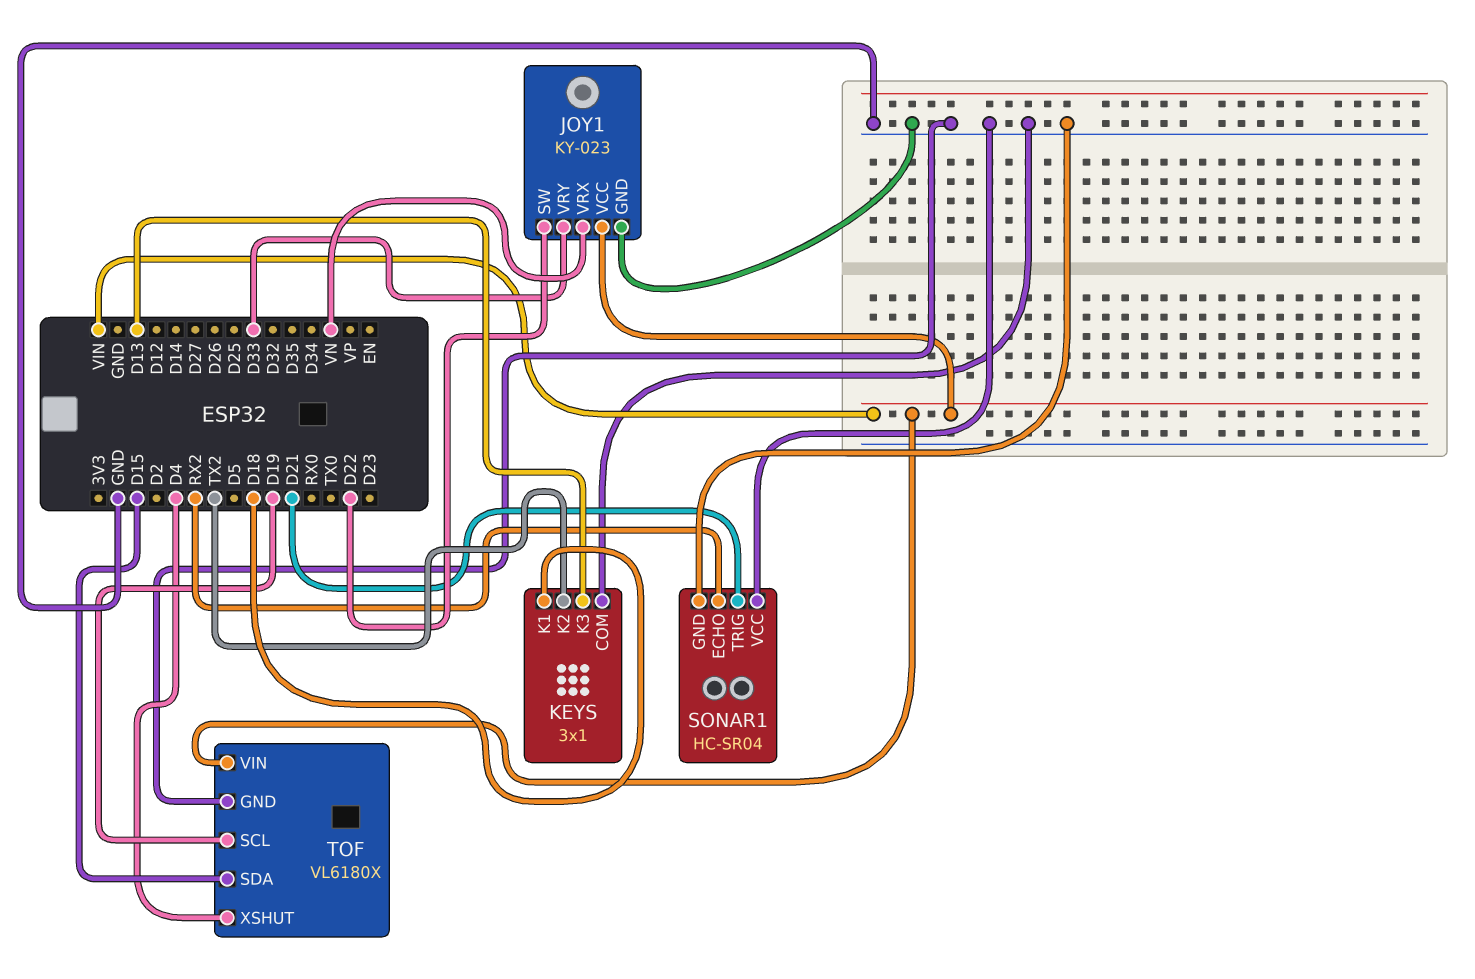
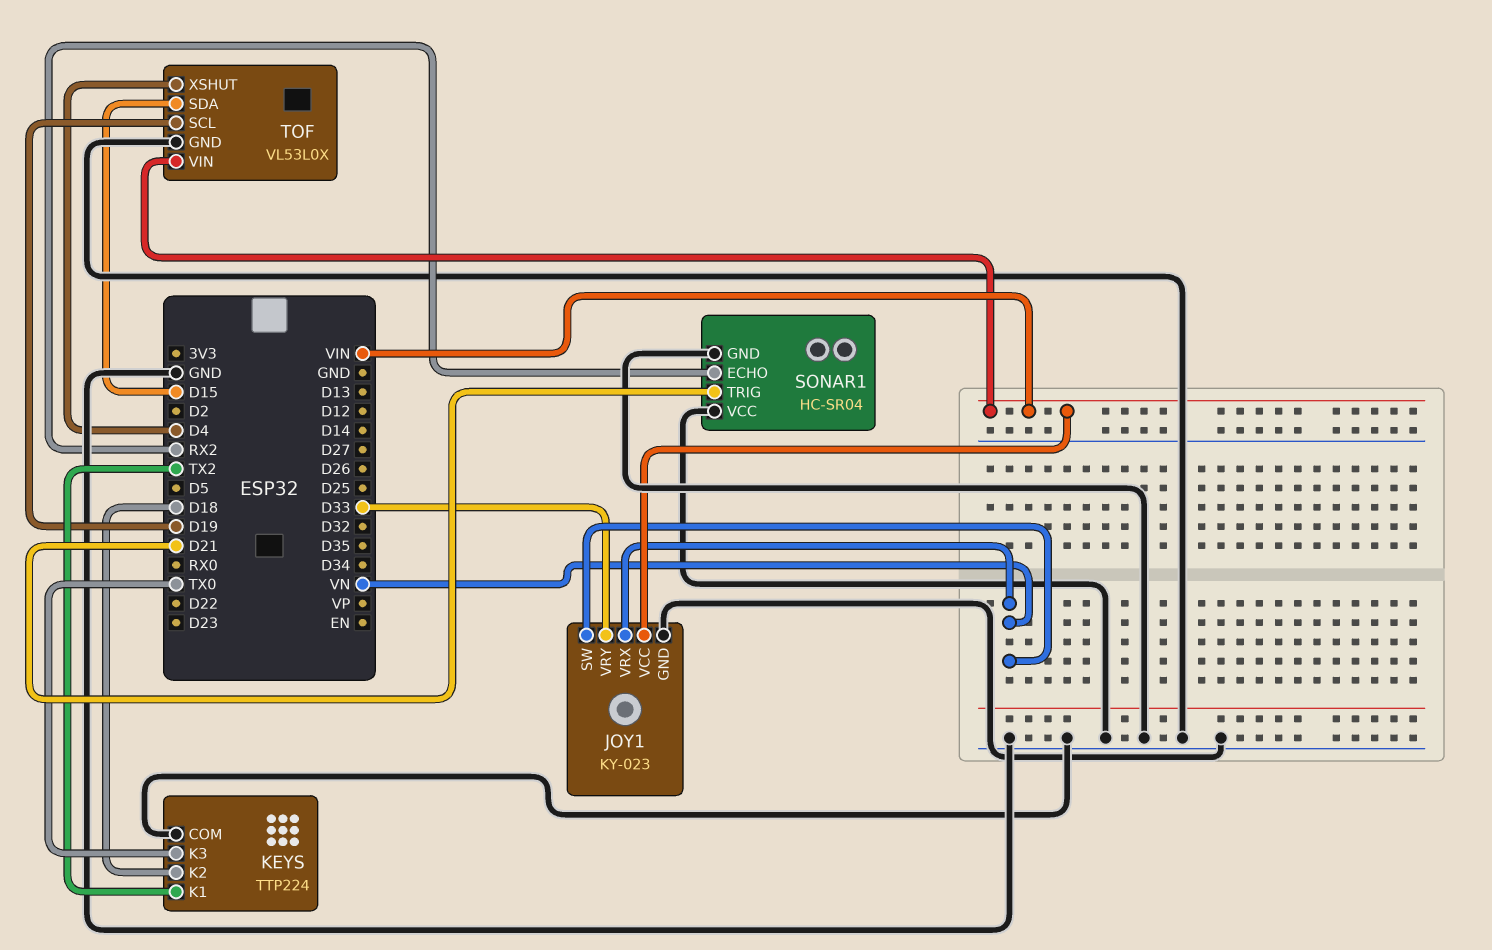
JOY1 pin SW: D22 -> VN
KEYS: 3x1 -> TTP224
KEYS pin K1: D18 -> TX2
KEYS pin K2: TX2 -> D18
KEYS pin K3: D13 -> TX0
TOF: VL6180X -> VL53L0X

